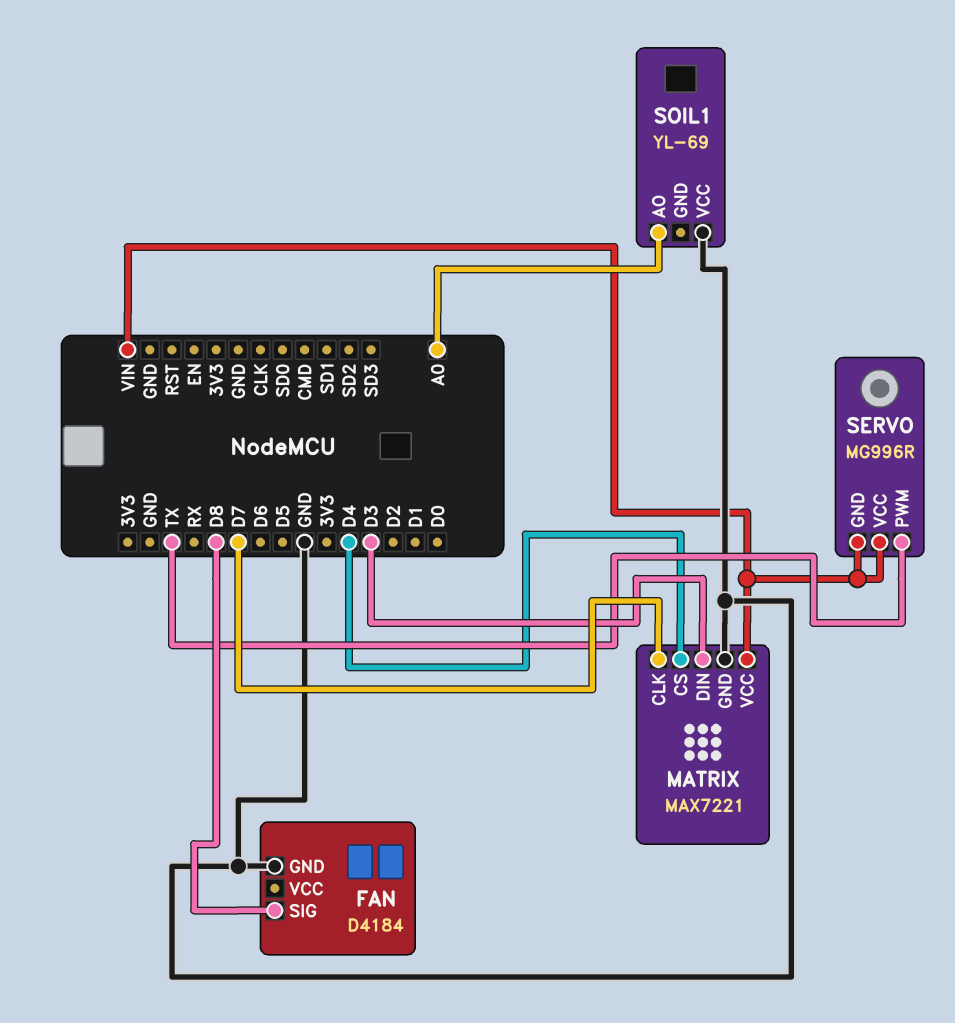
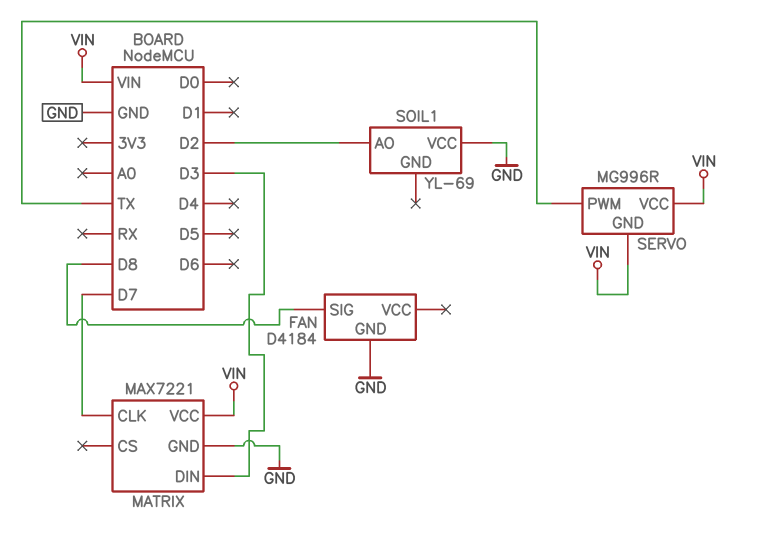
MATRIX pin CS: D4 -> none
SOIL1 pin AO: A0 -> D2

